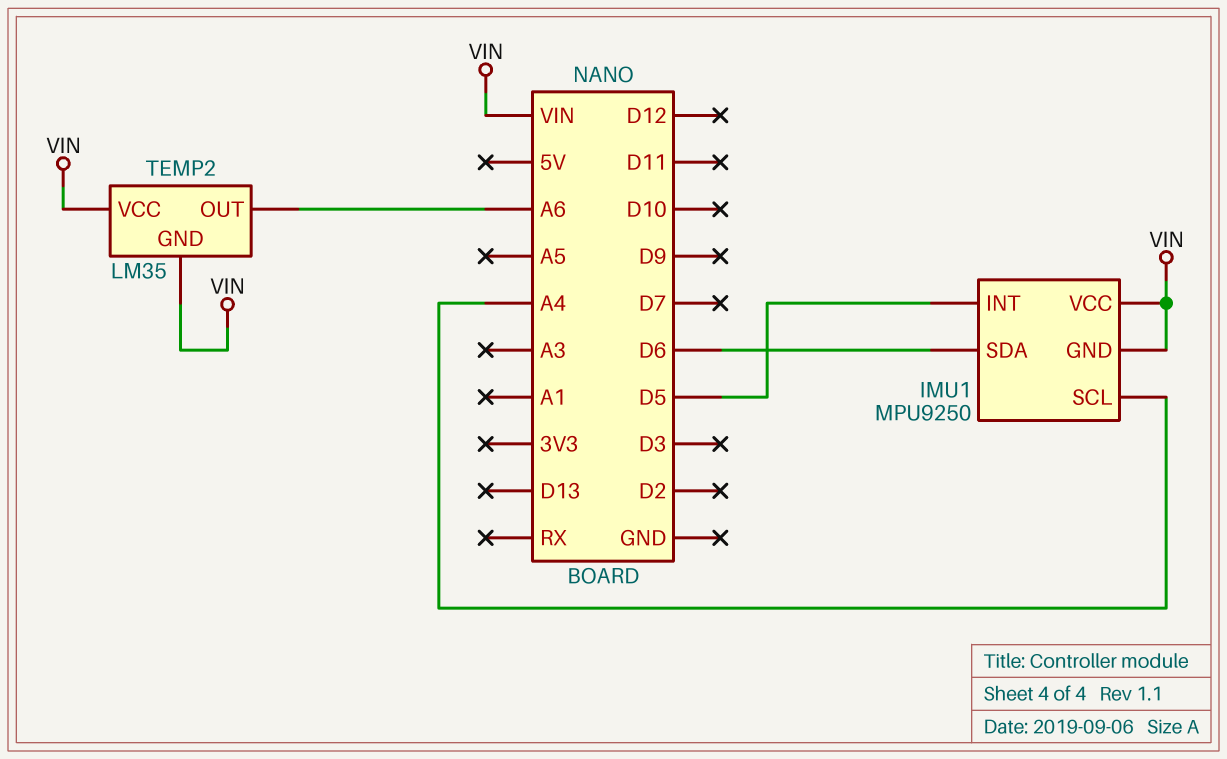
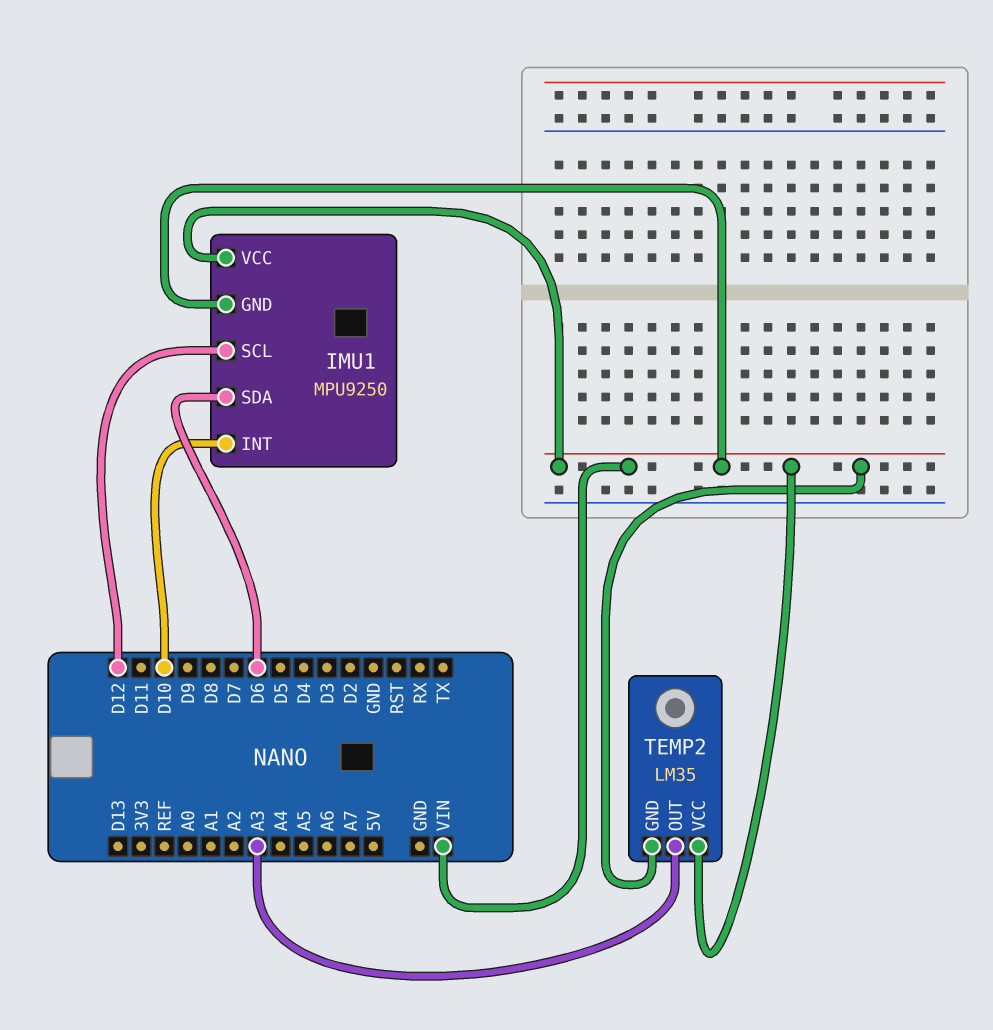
IMU1 pin INT: D5 -> D10
IMU1 pin SCL: A4 -> D12
TEMP2 pin OUT: A6 -> A3

